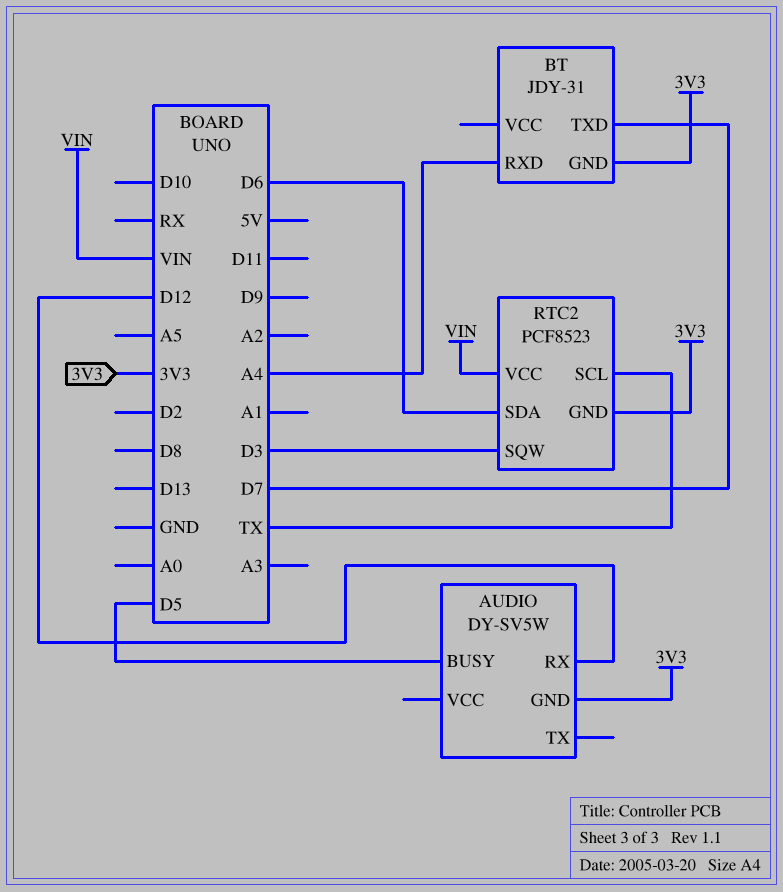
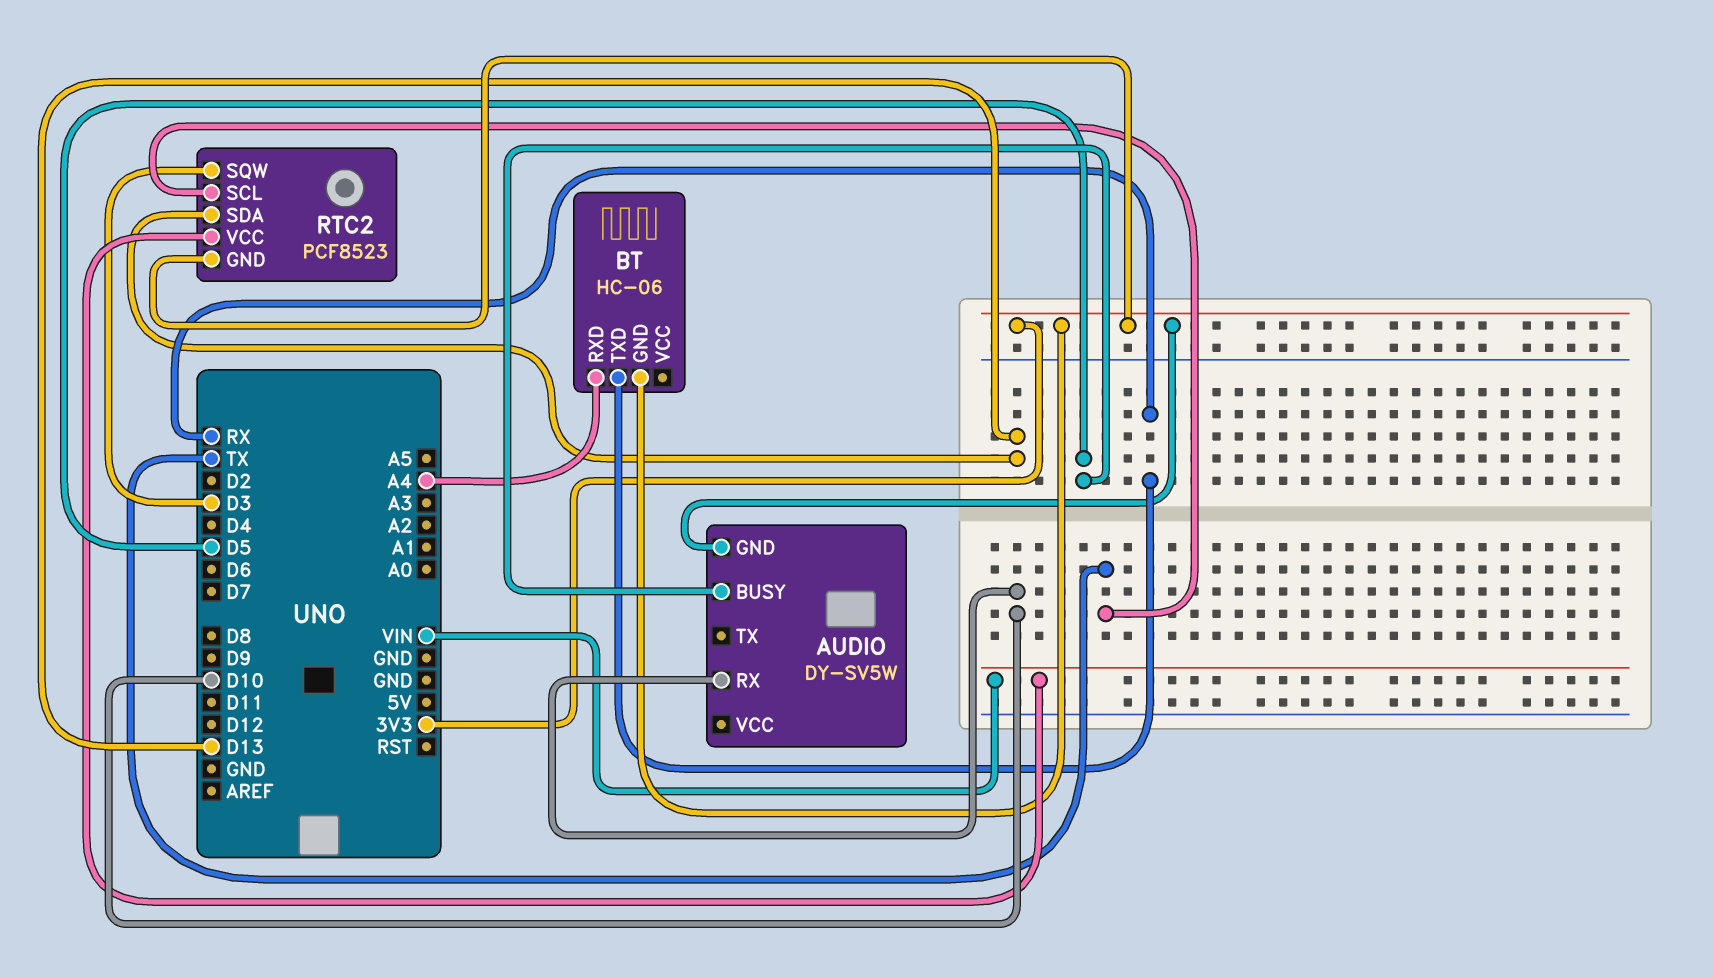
AUDIO pin RX: D12 -> D10
BT: JDY-31 -> HC-06
BT pin TXD: D7 -> RX
RTC2 pin SDA: D6 -> D13

